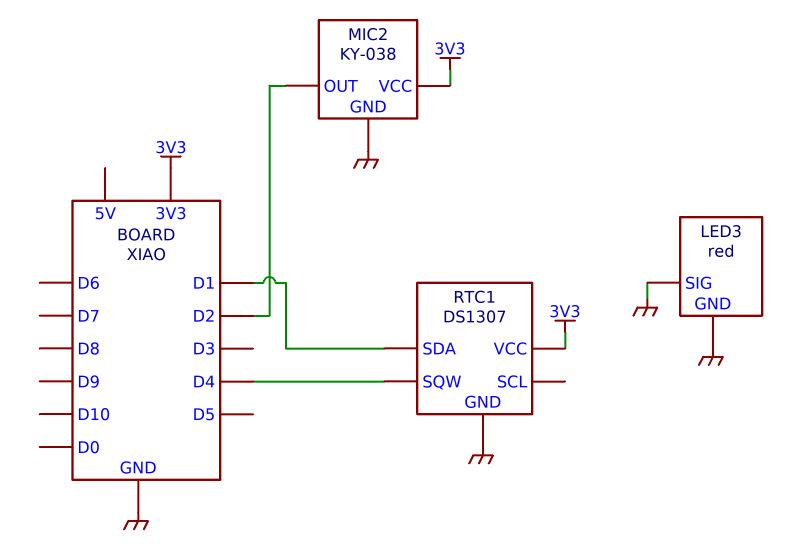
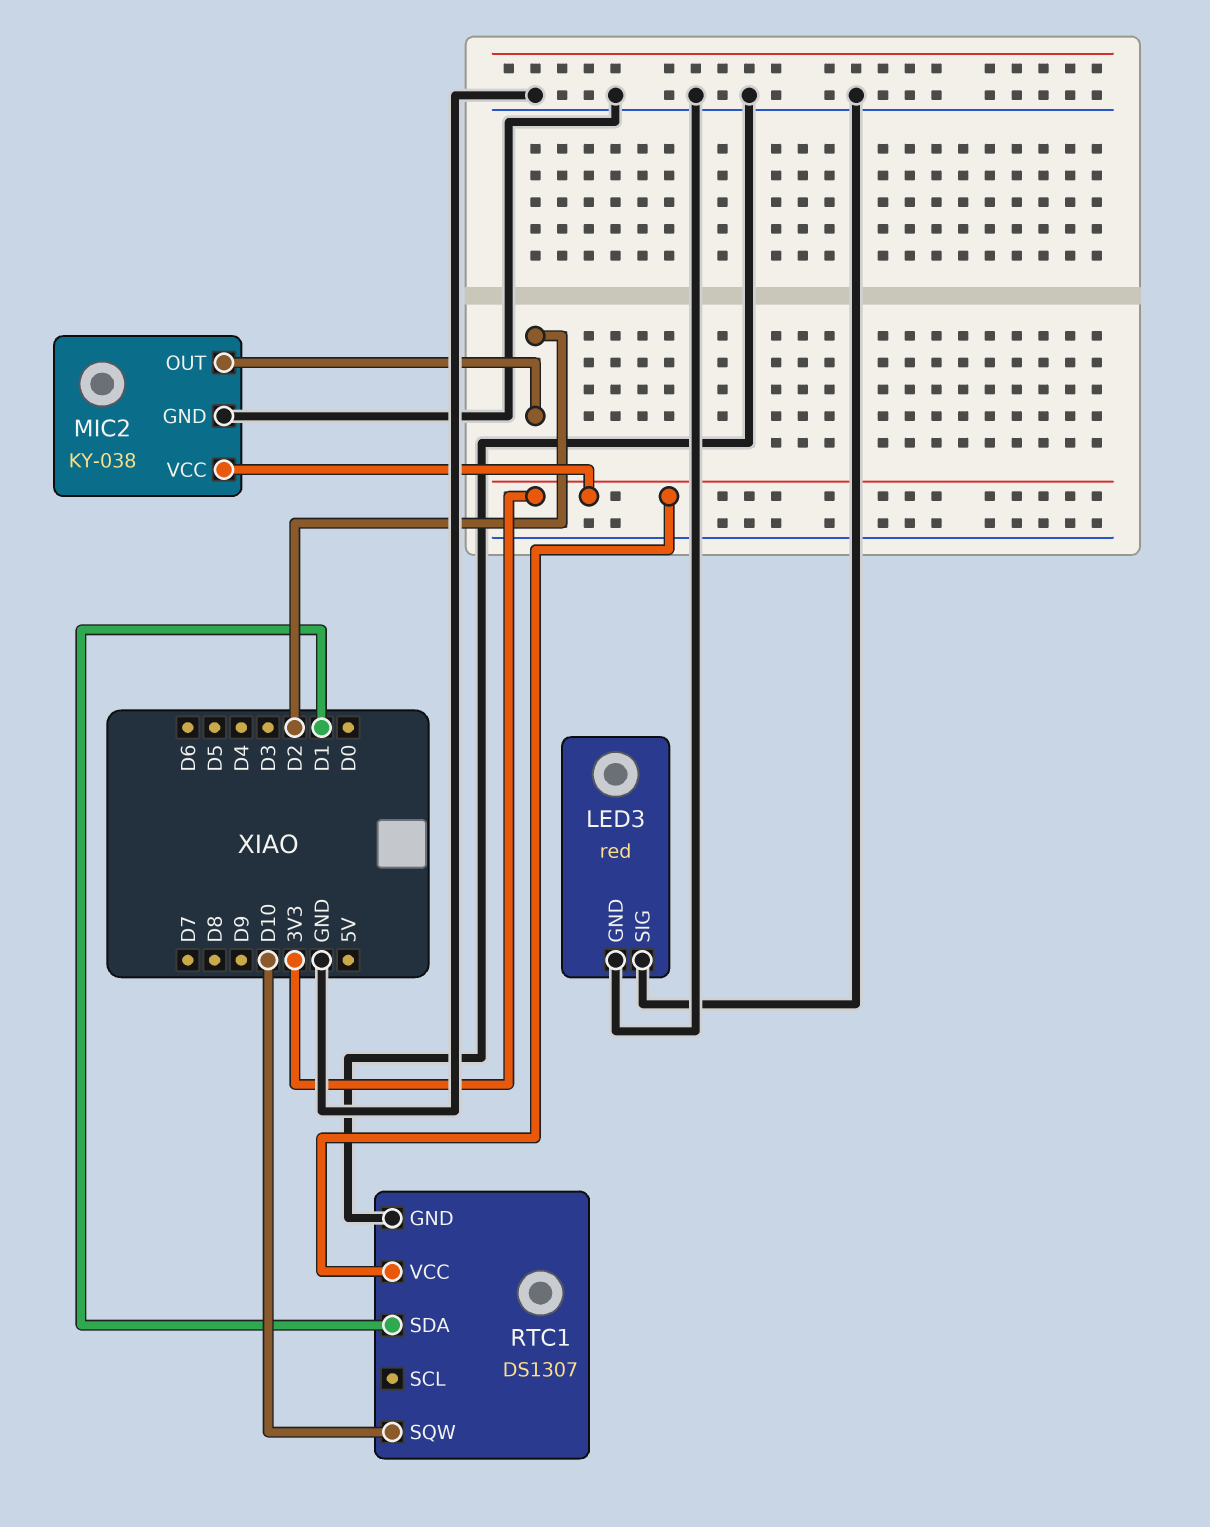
RTC1 pin SQW: D4 -> D10

